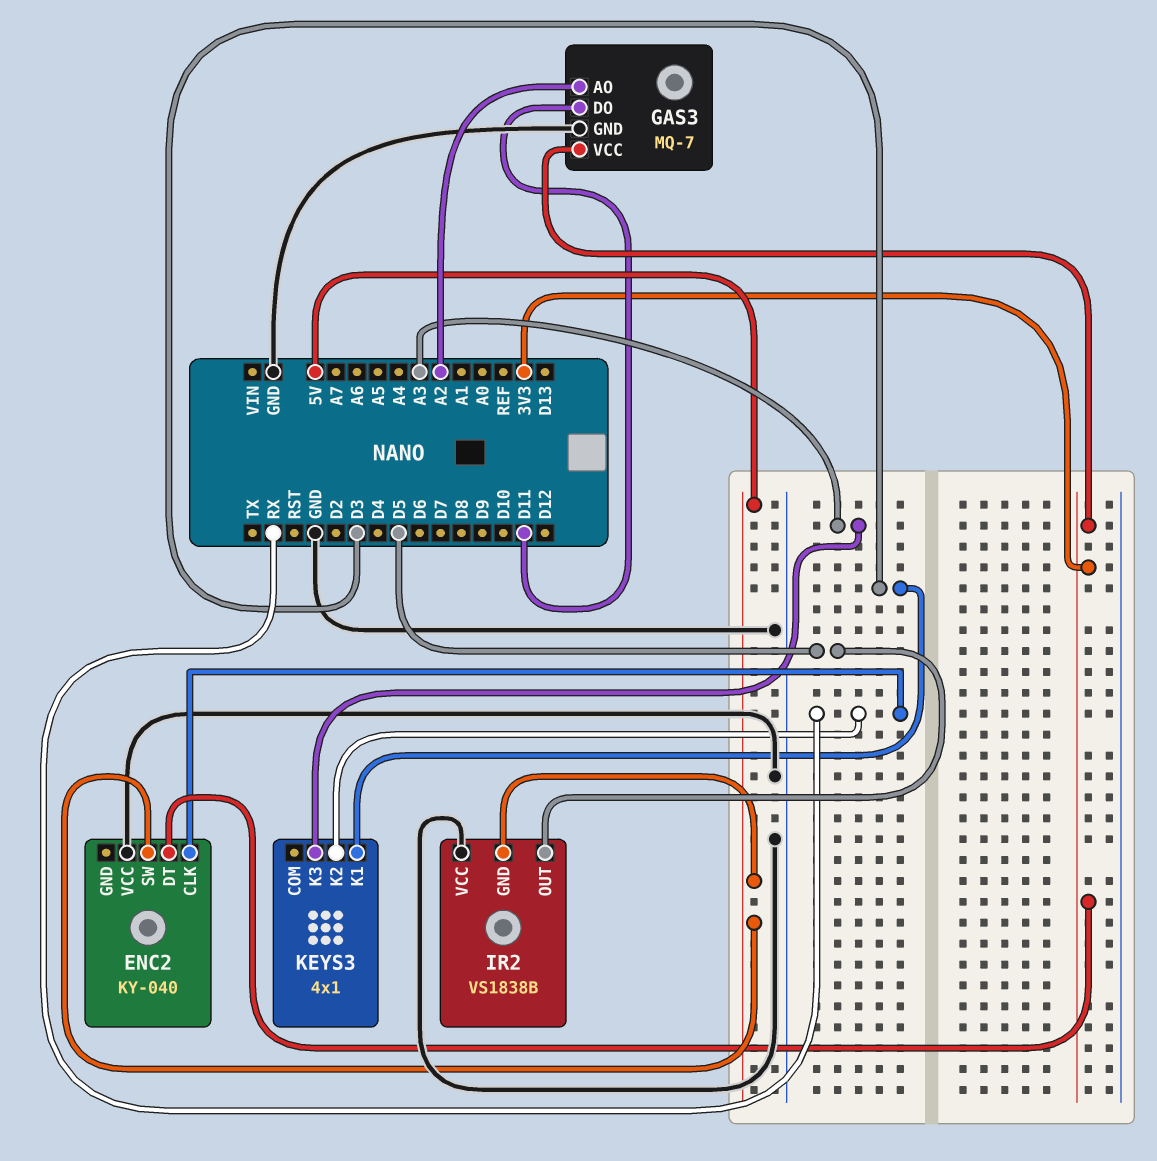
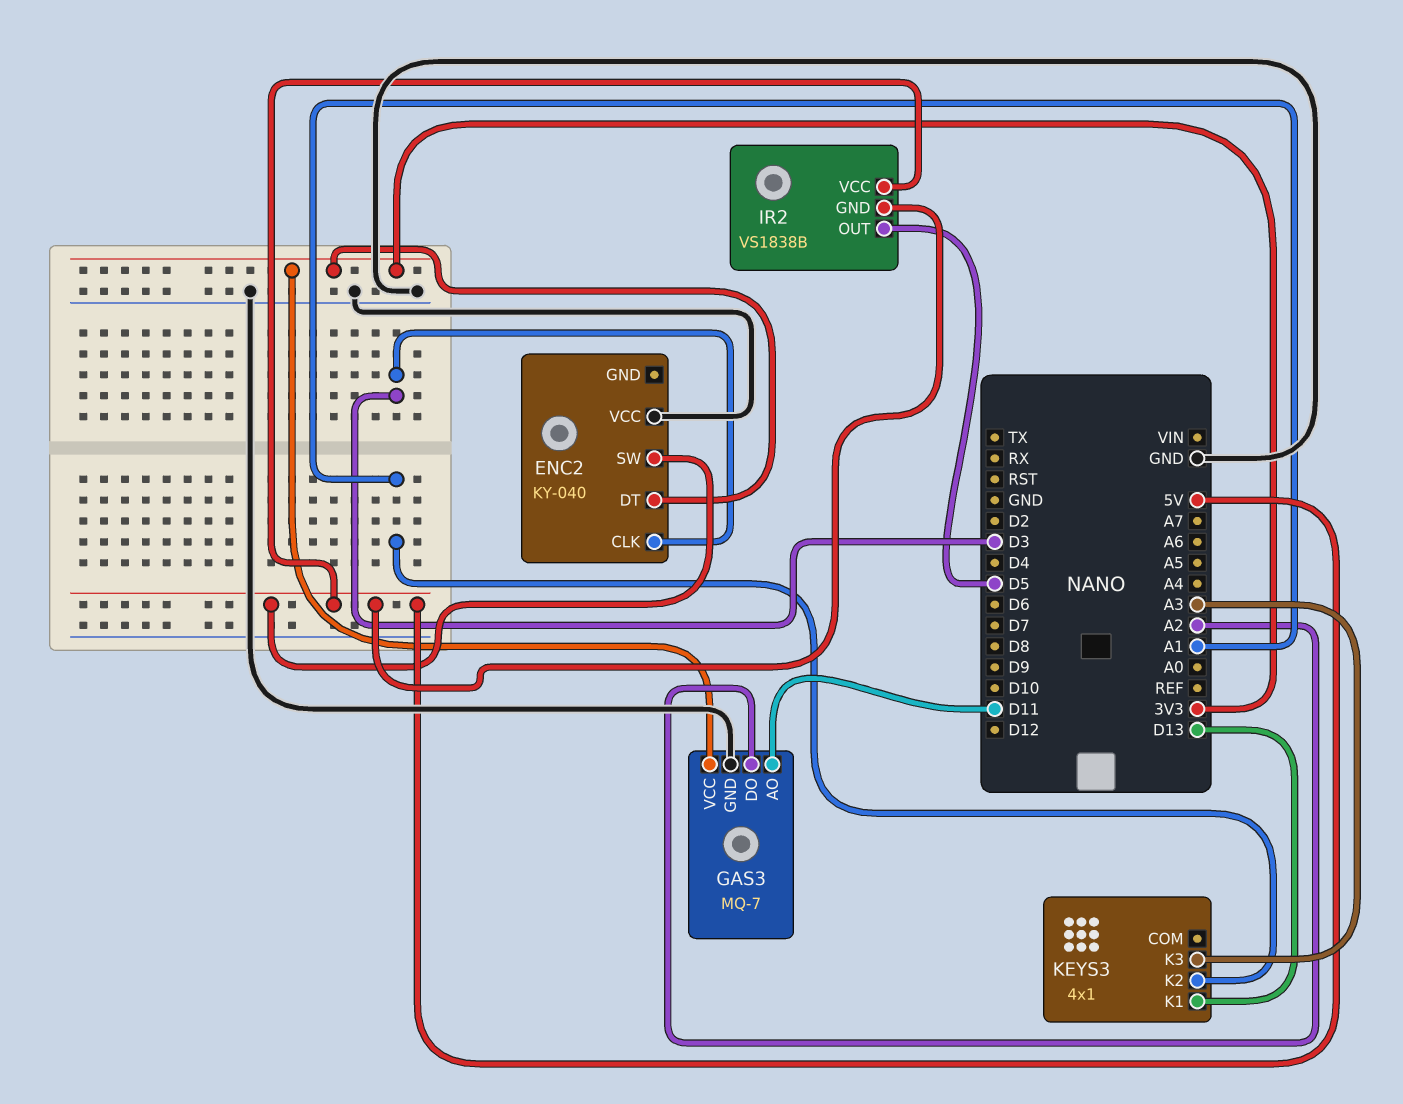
ENC2 pin CLK: RX -> D3
GAS3 pin AO: A2 -> D11
GAS3 pin DO: D11 -> A2
IR2 pin VCC: GND -> 5V
KEYS3 pin K1: D3 -> D13
KEYS3 pin K2: RX -> A1

